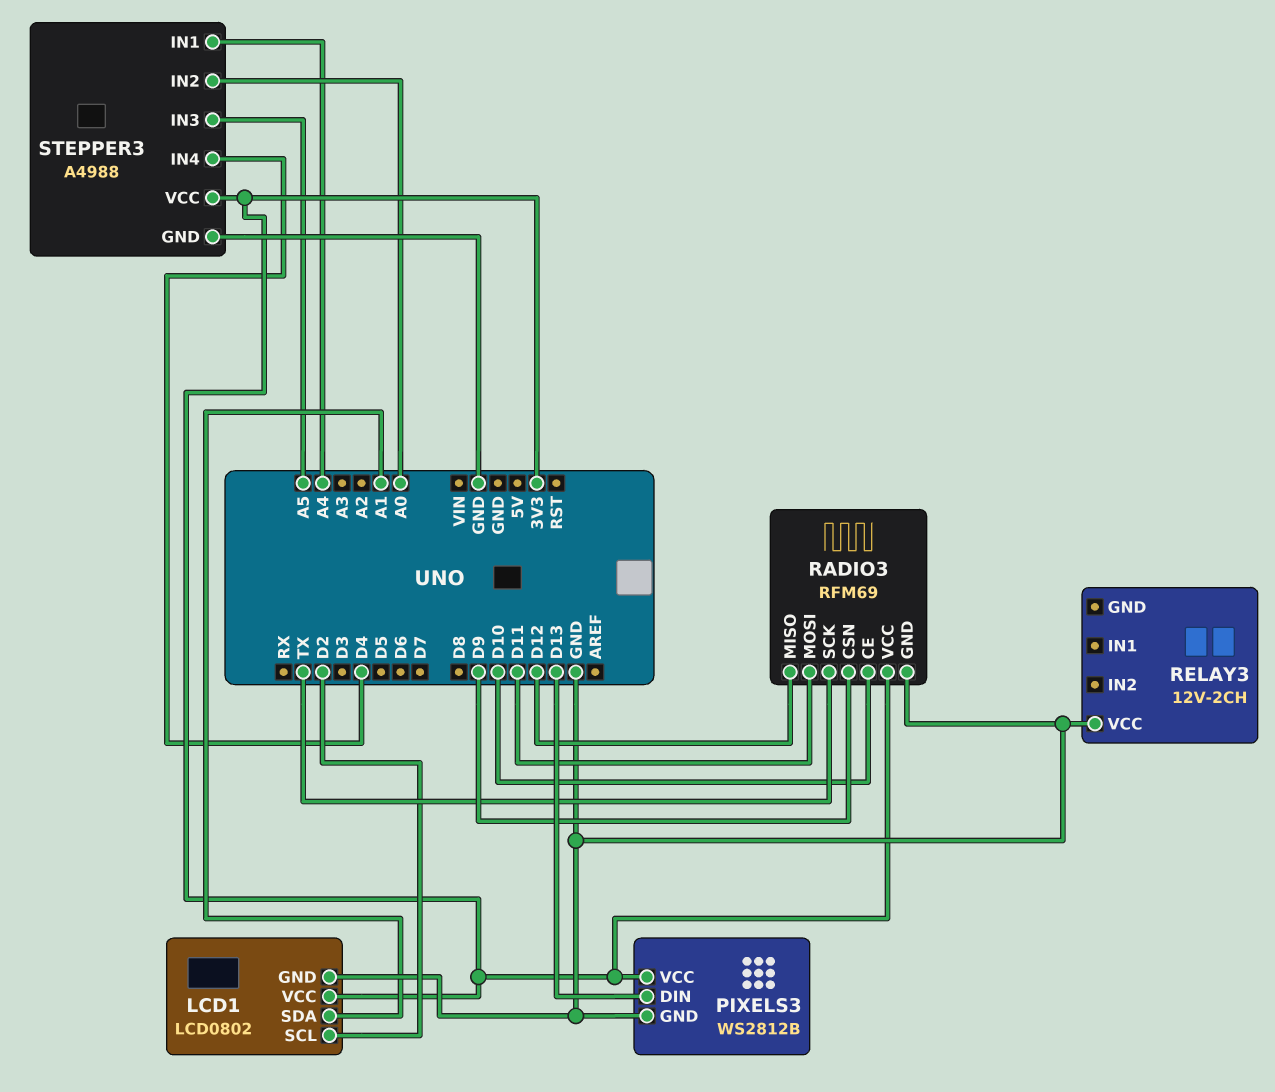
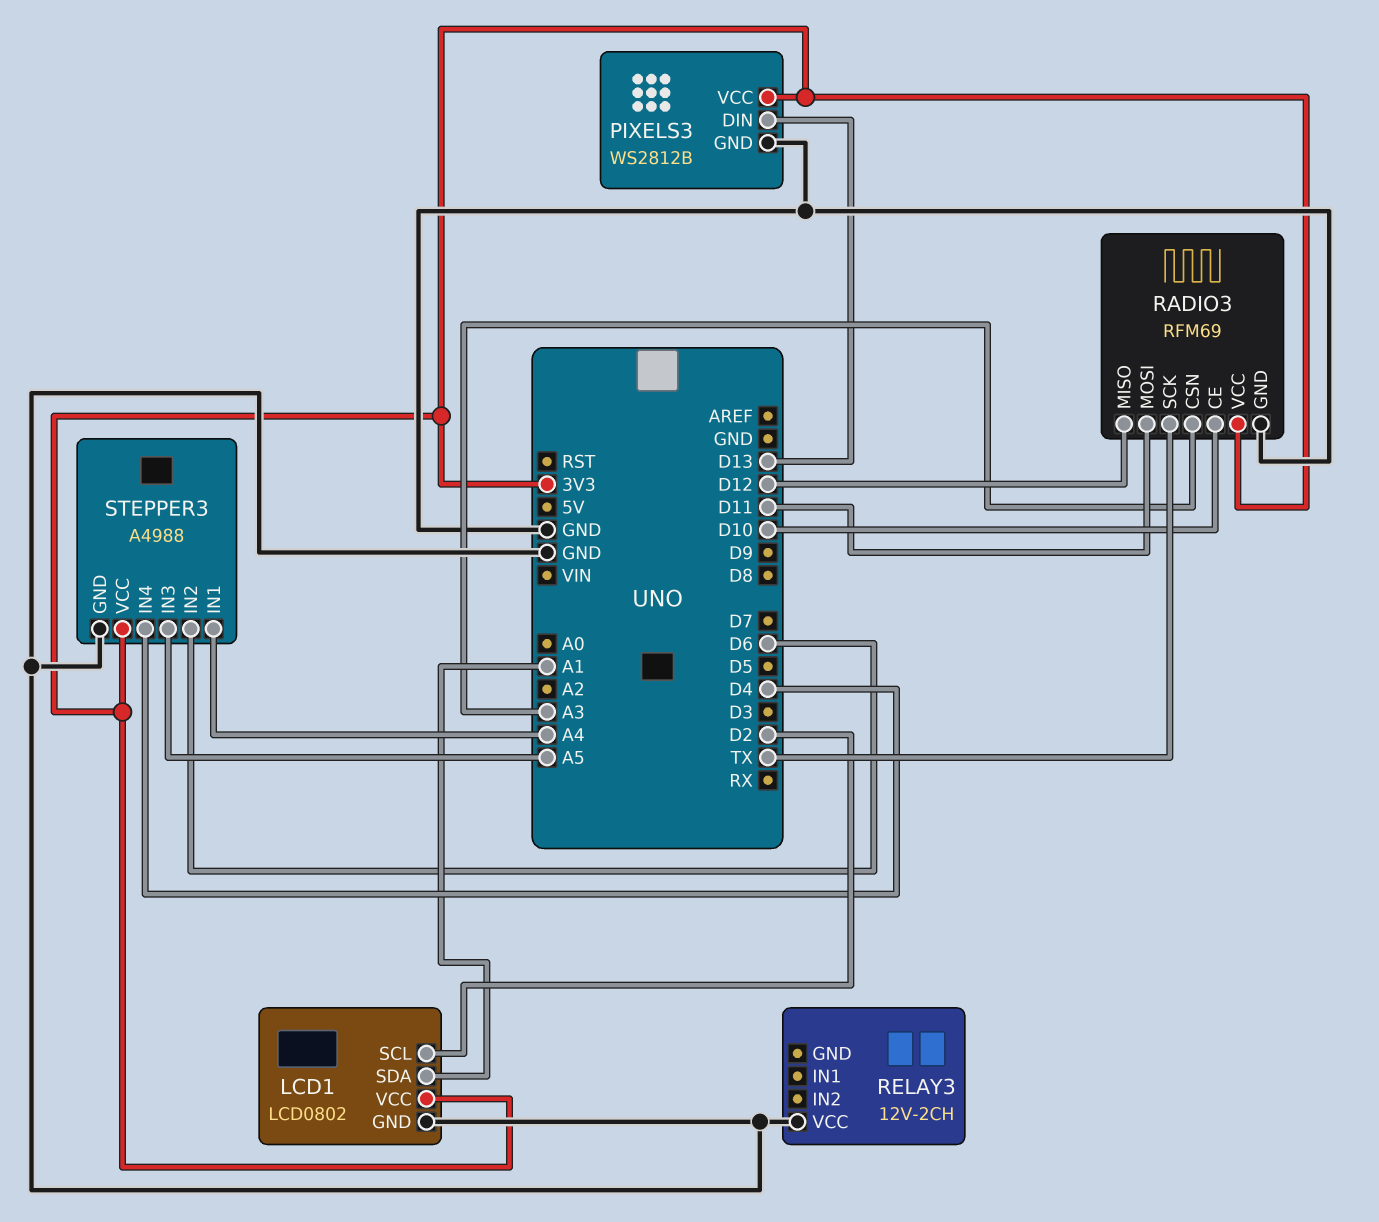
RADIO3 pin CSN: D9 -> A3
STEPPER3 pin IN2: A0 -> D6

